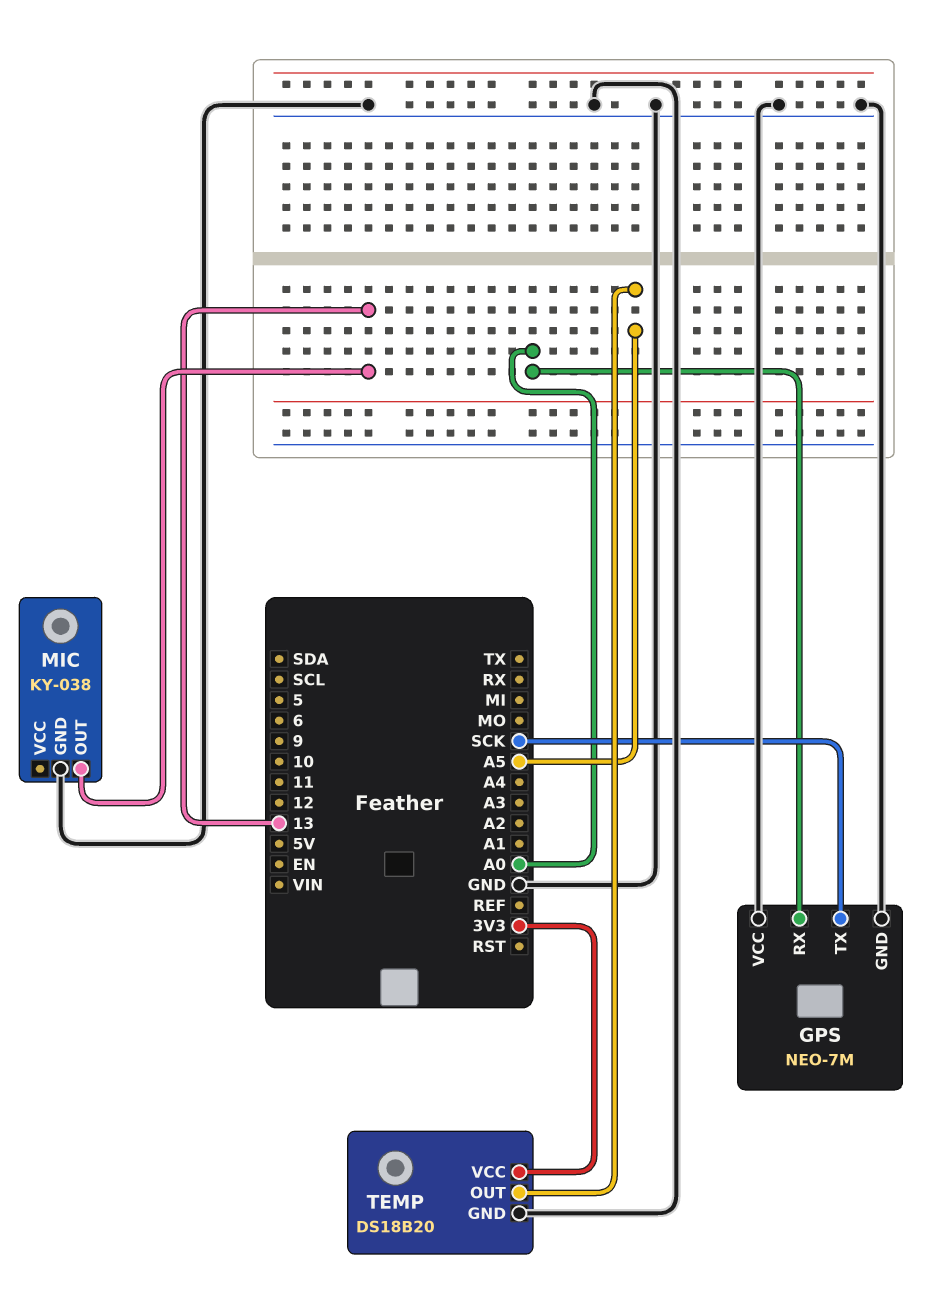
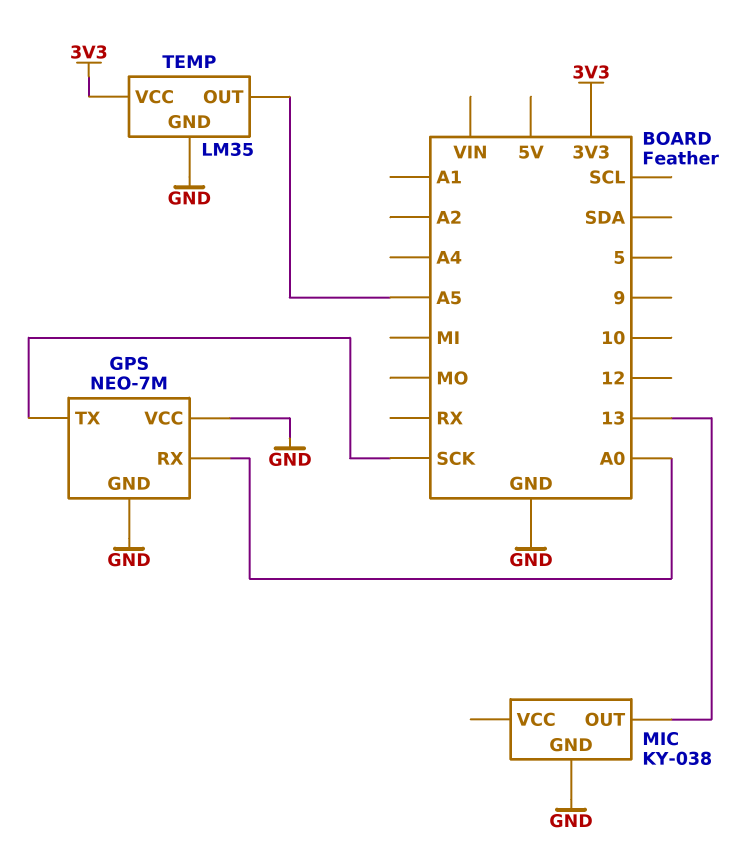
TEMP: DS18B20 -> LM35

